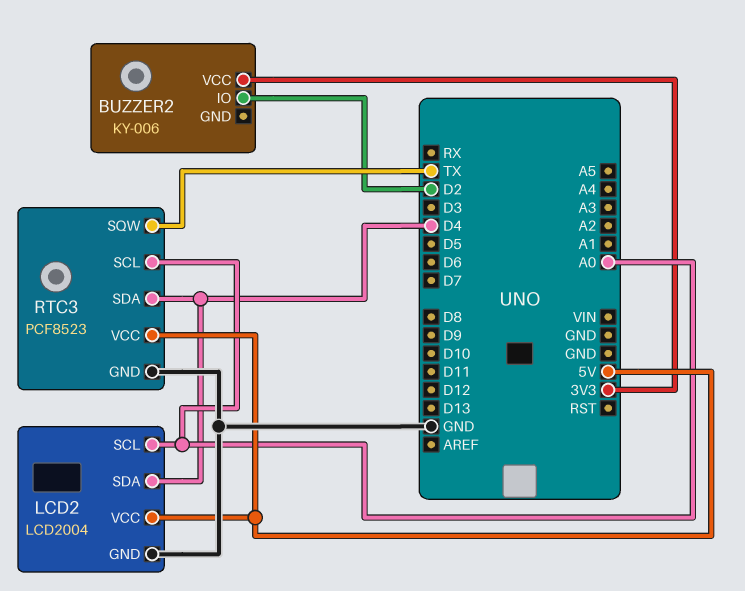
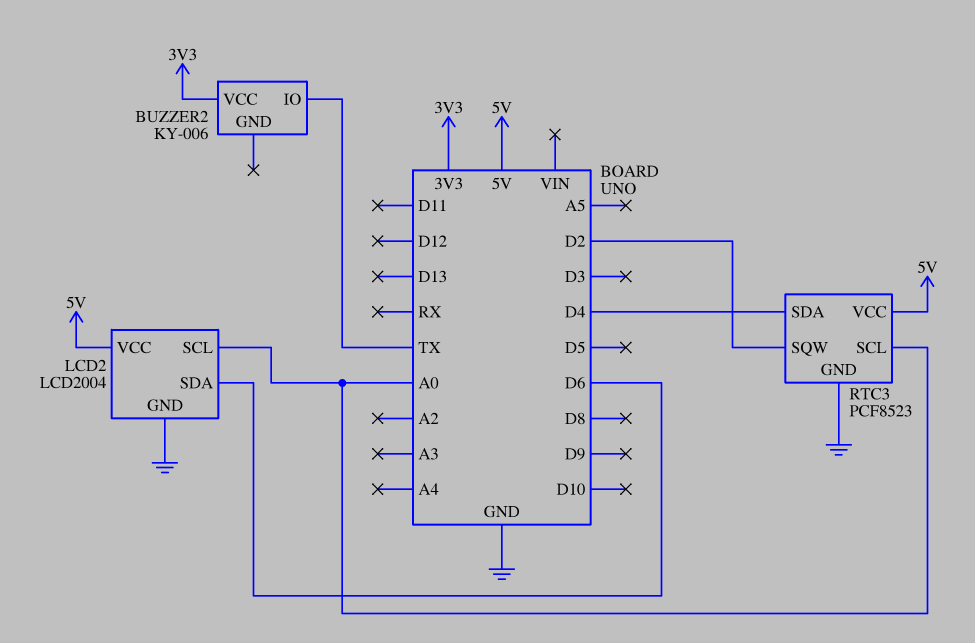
BUZZER2 pin IO: D2 -> TX
LCD2 pin SDA: D4 -> D6
RTC3 pin SQW: TX -> D2

